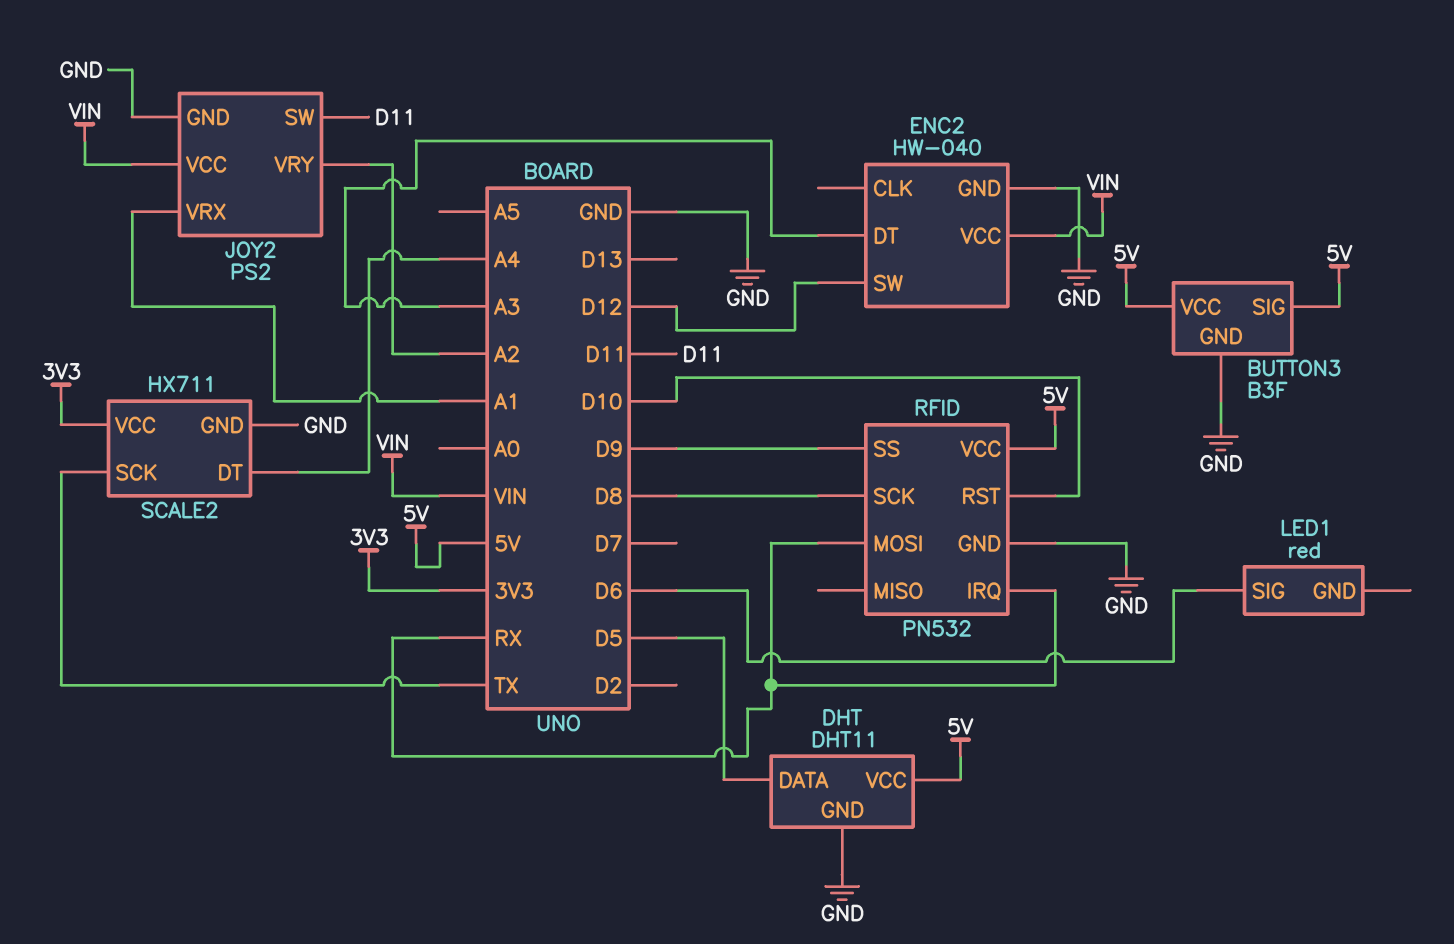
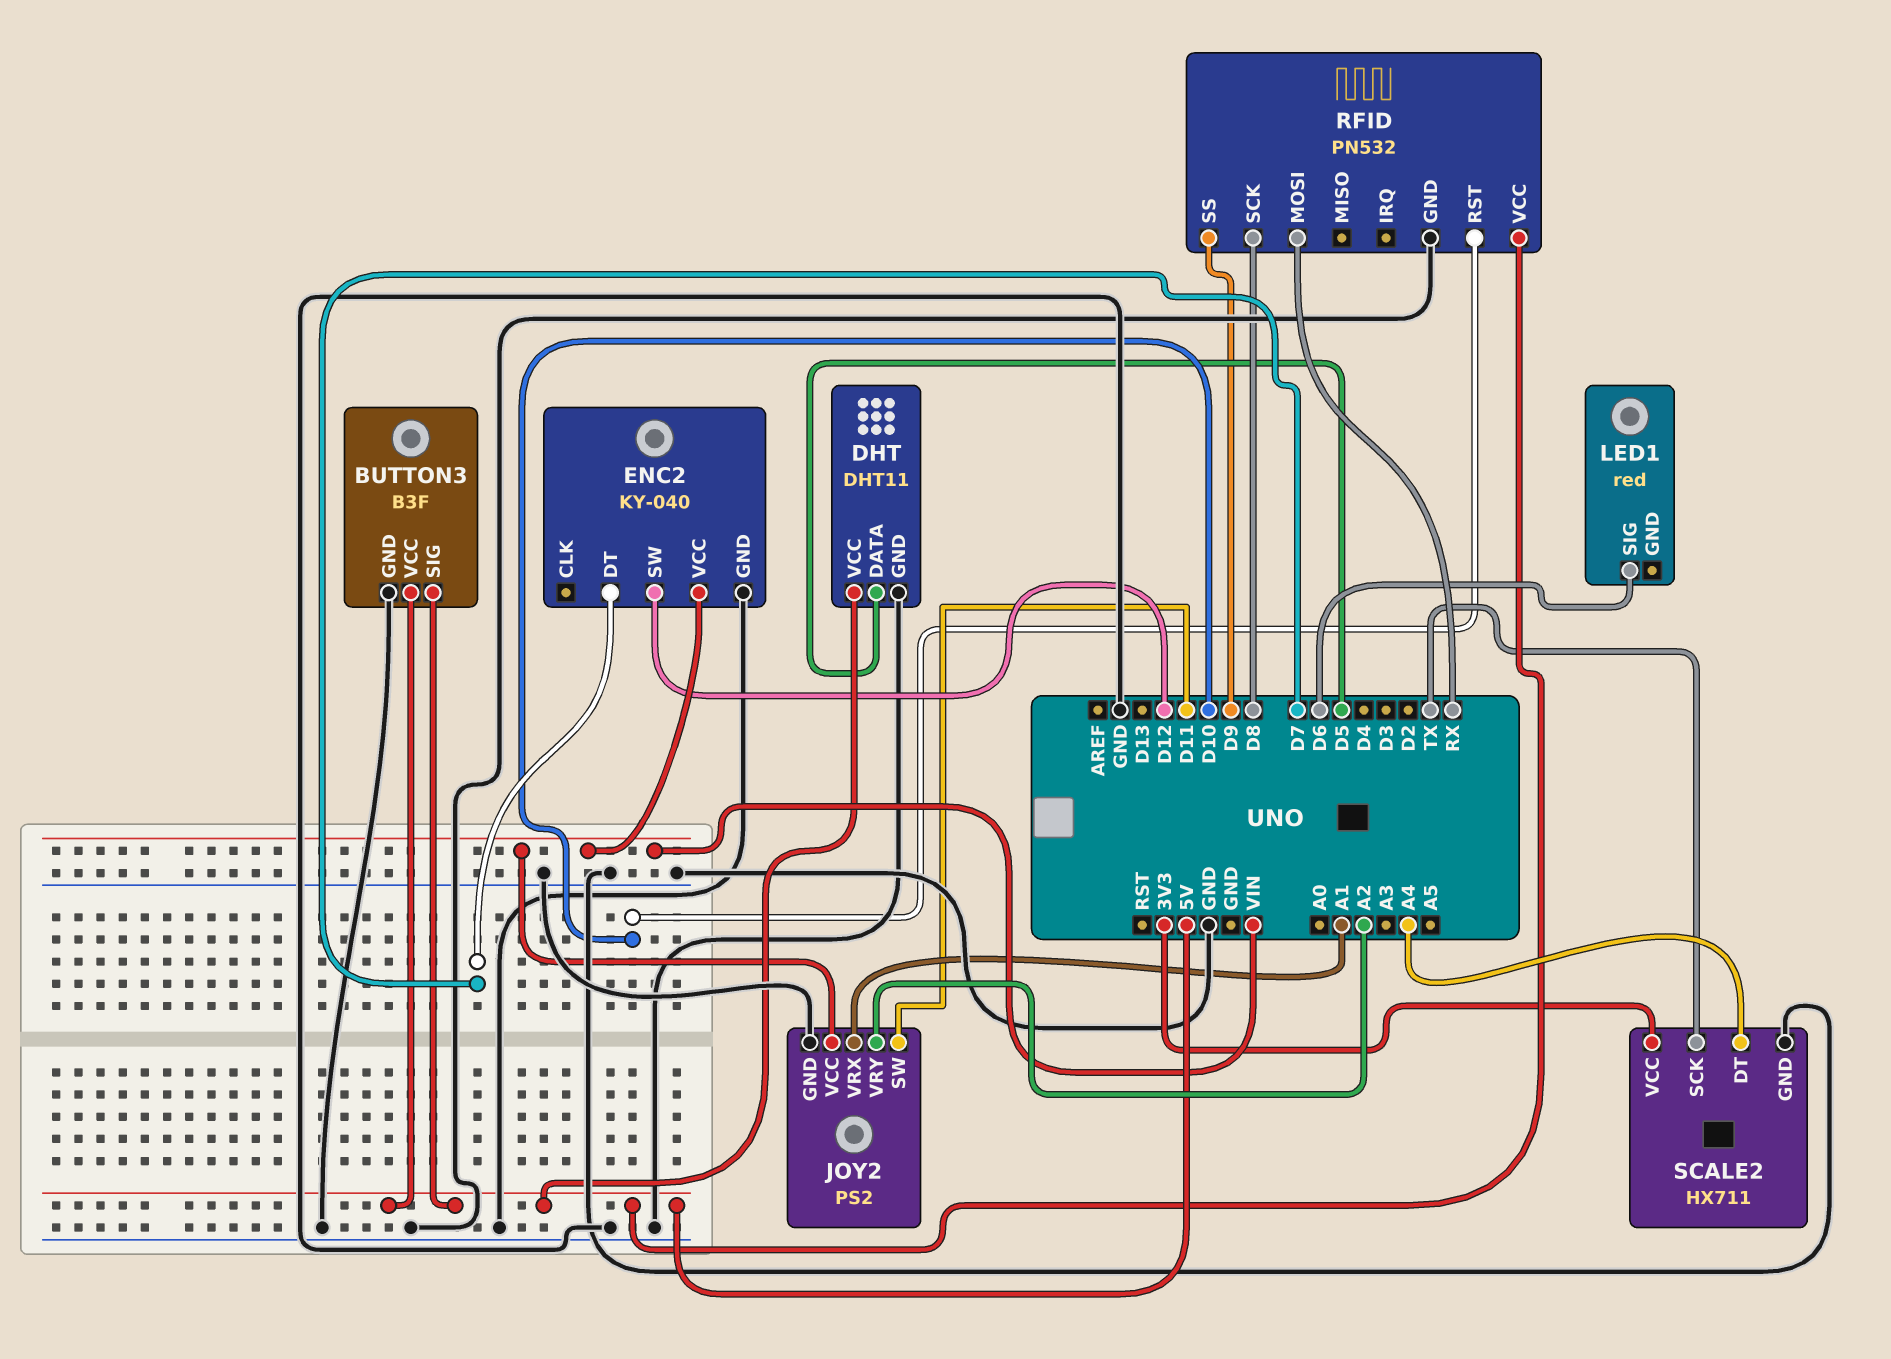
ENC2: HW-040 -> KY-040
ENC2 pin DT: A3 -> D7
RFID pin IRQ: RX -> none

